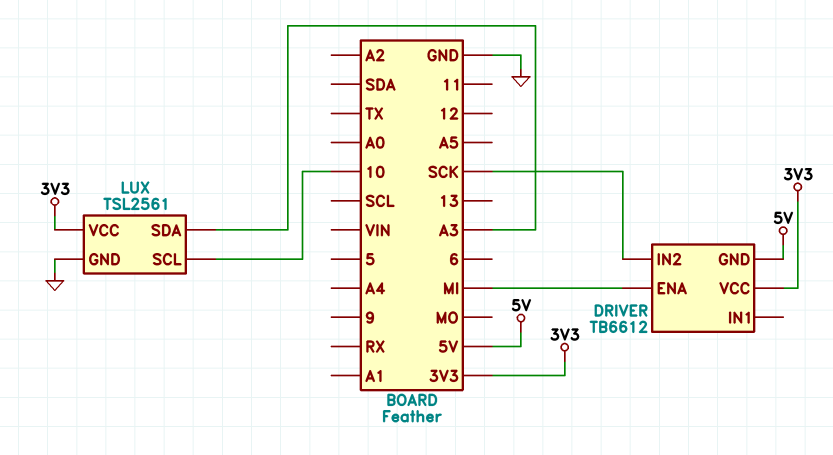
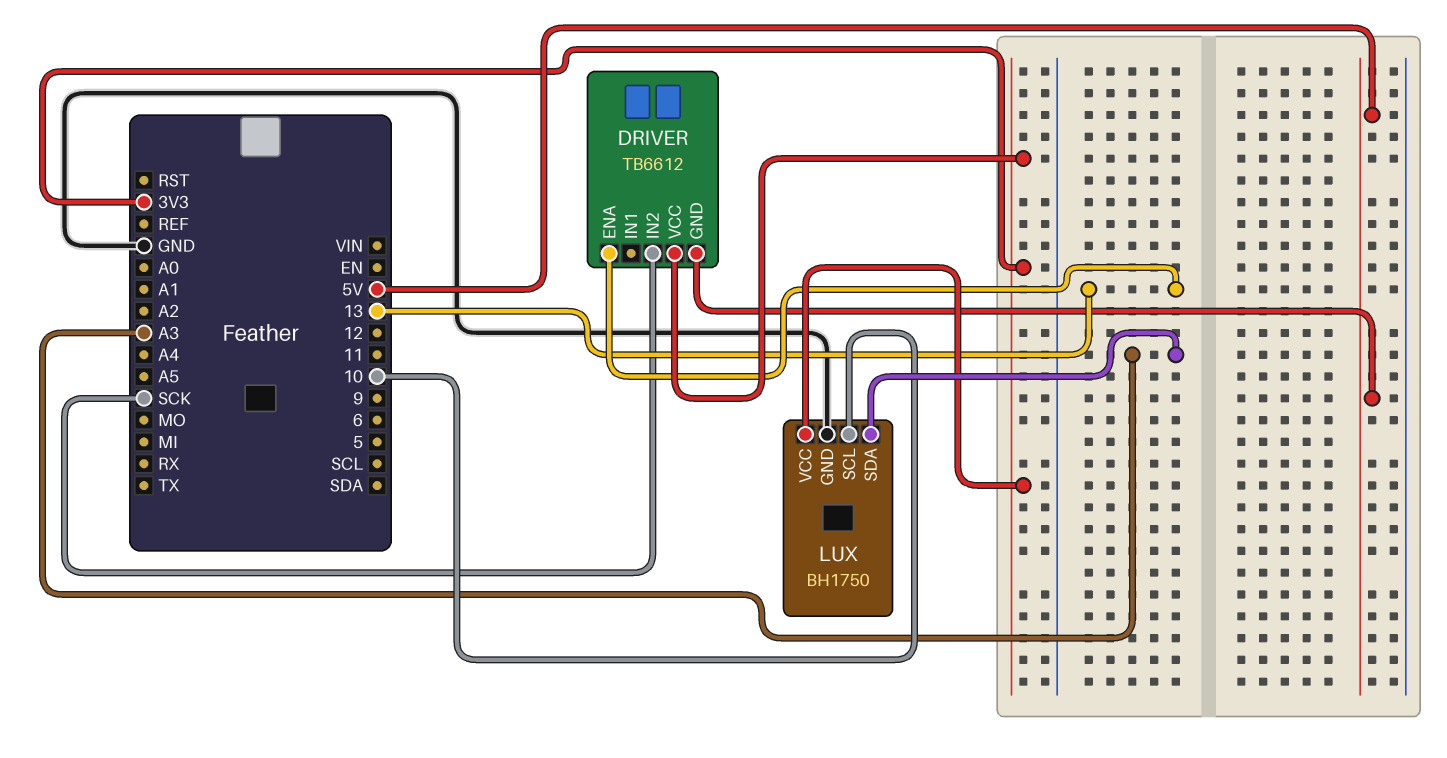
DRIVER pin ENA: MI -> 13
LUX: TSL2561 -> BH1750

